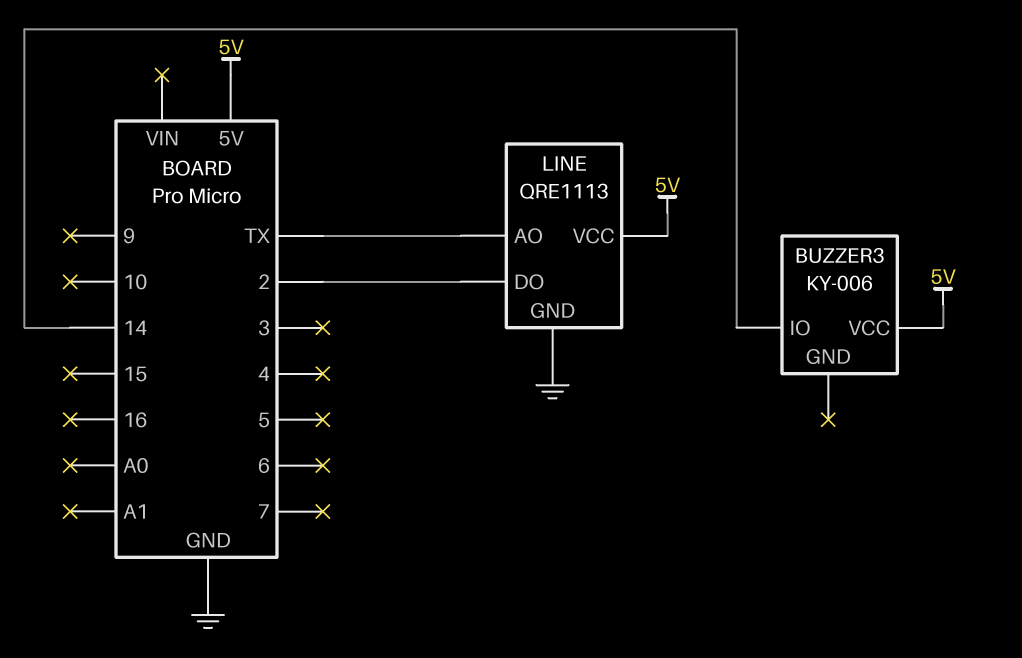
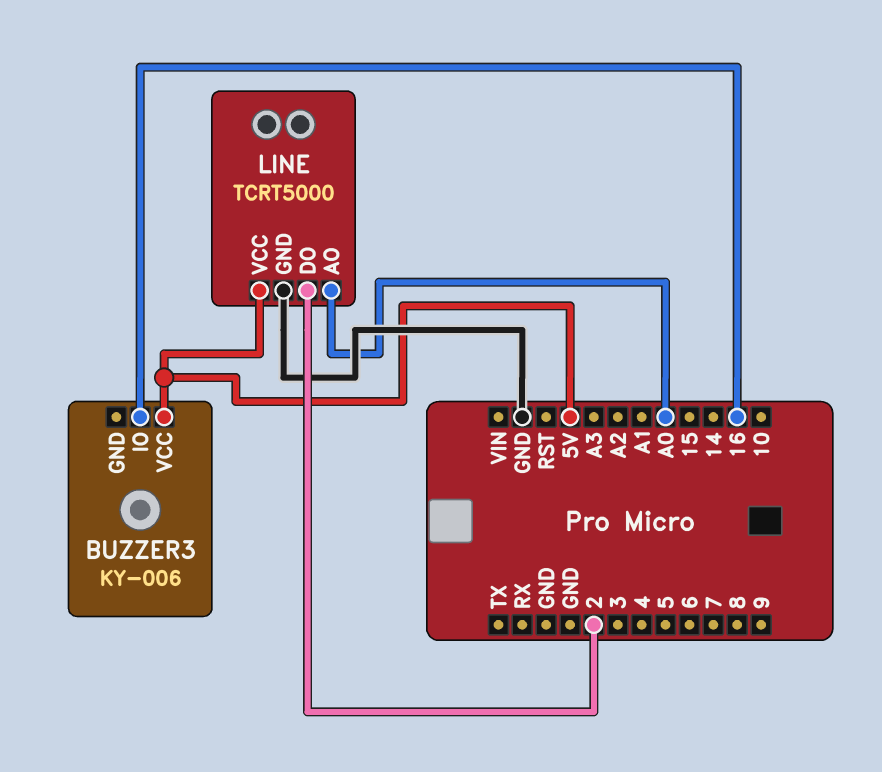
BUZZER3 pin IO: 14 -> 16
LINE: QRE1113 -> TCRT5000
LINE pin AO: TX -> A0

